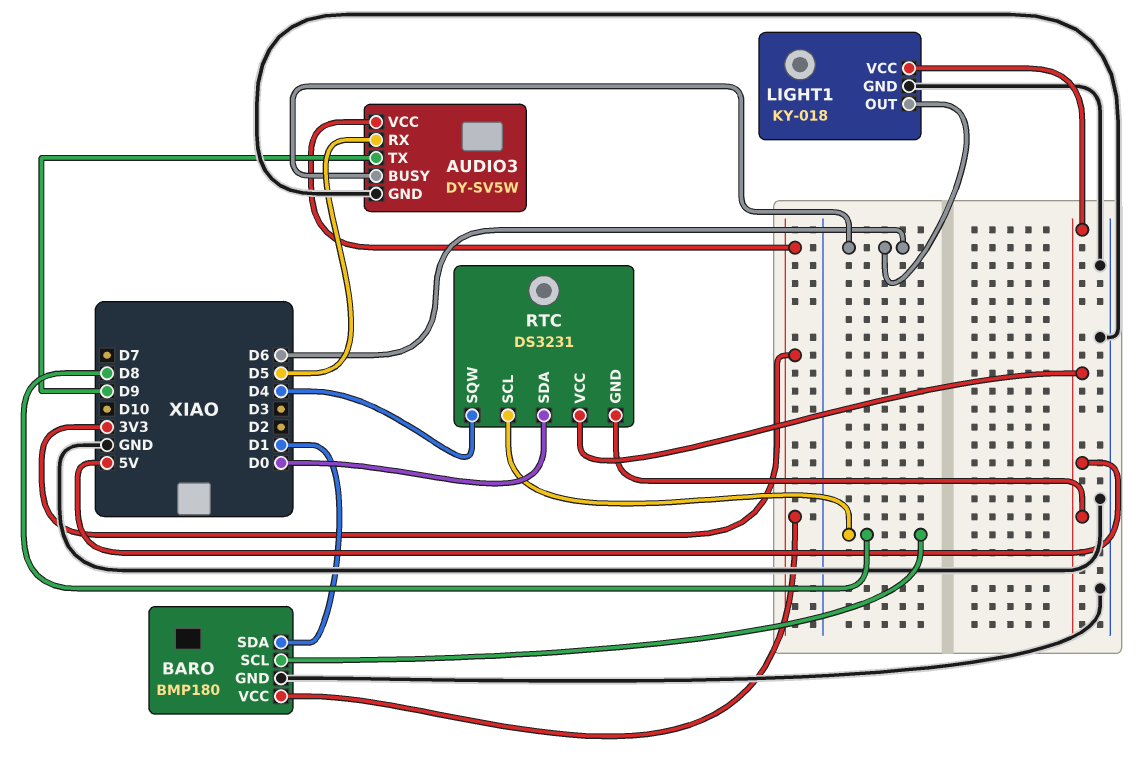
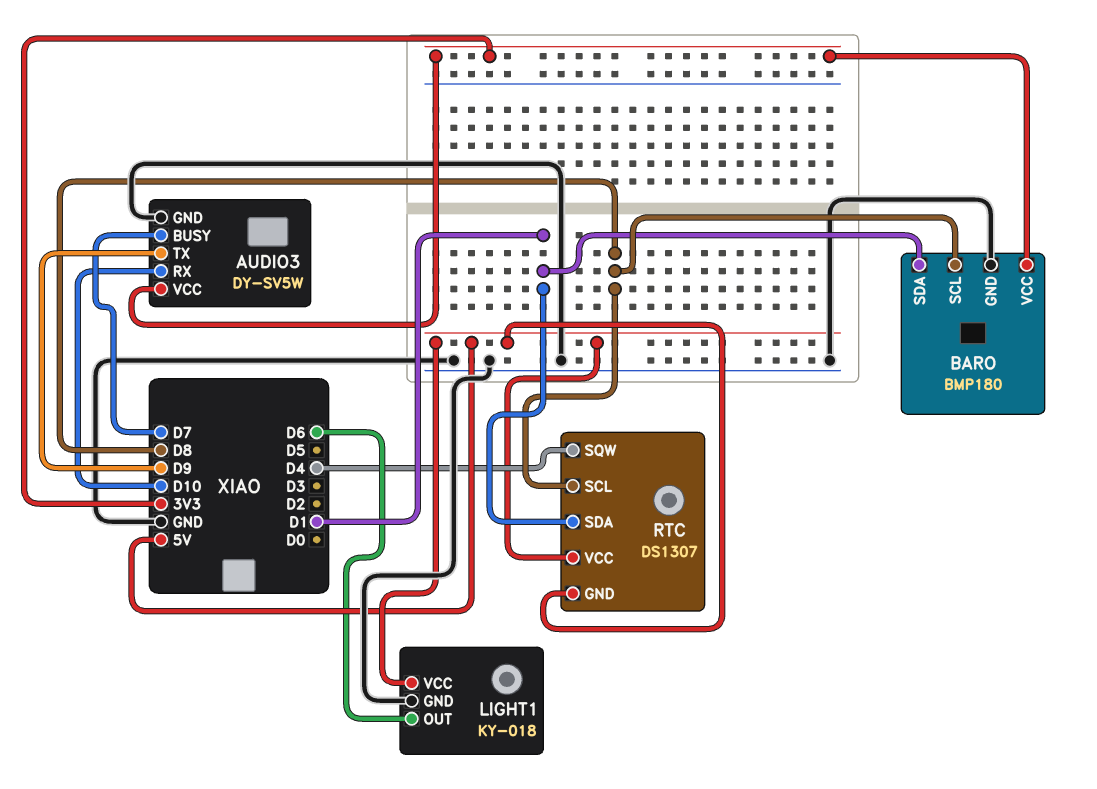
AUDIO3 pin BUSY: D6 -> D7
AUDIO3 pin RX: D5 -> D10
RTC: DS3231 -> DS1307
RTC pin SDA: D0 -> D1

